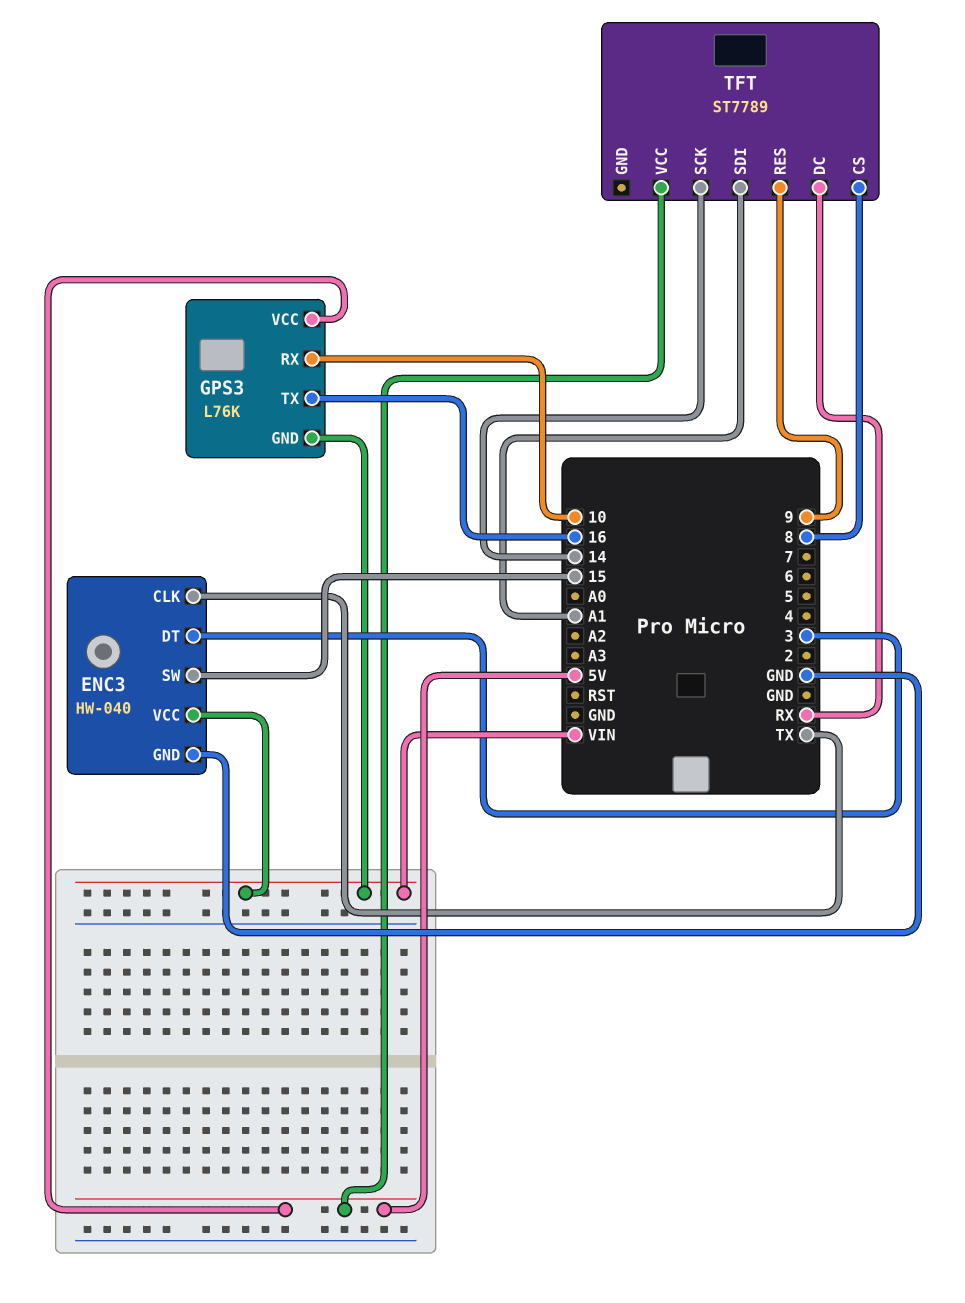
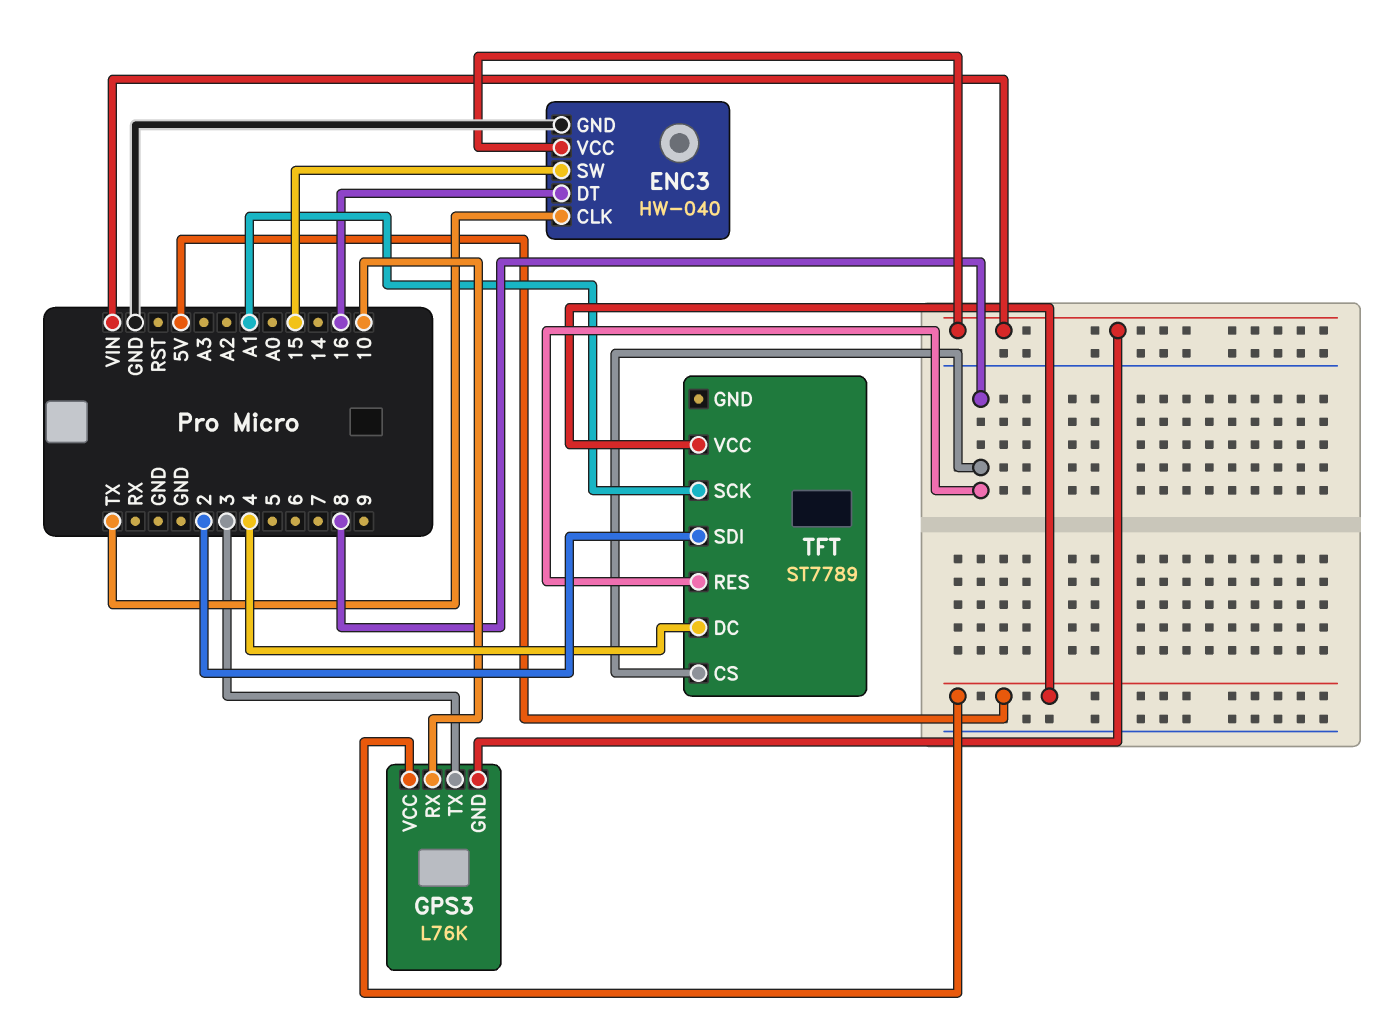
ENC3 pin DT: 3 -> 16
GPS3 pin TX: 16 -> 3
TFT pin DC: RX -> 4
TFT pin RES: 9 -> 8
TFT pin SCK: 14 -> A1
TFT pin SDI: A1 -> 2

